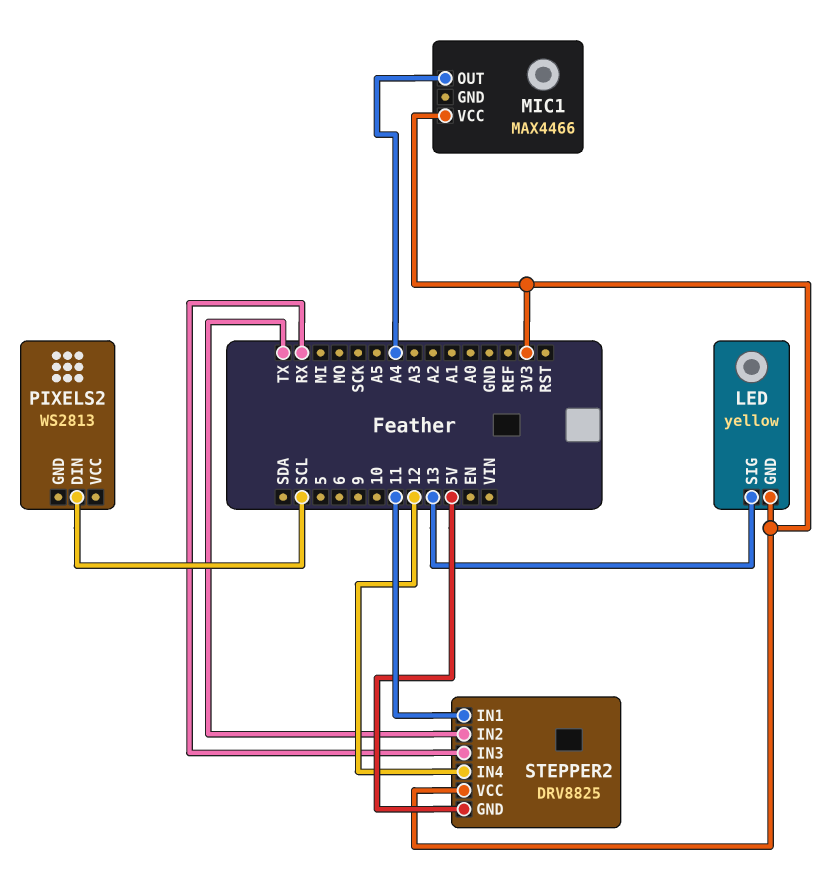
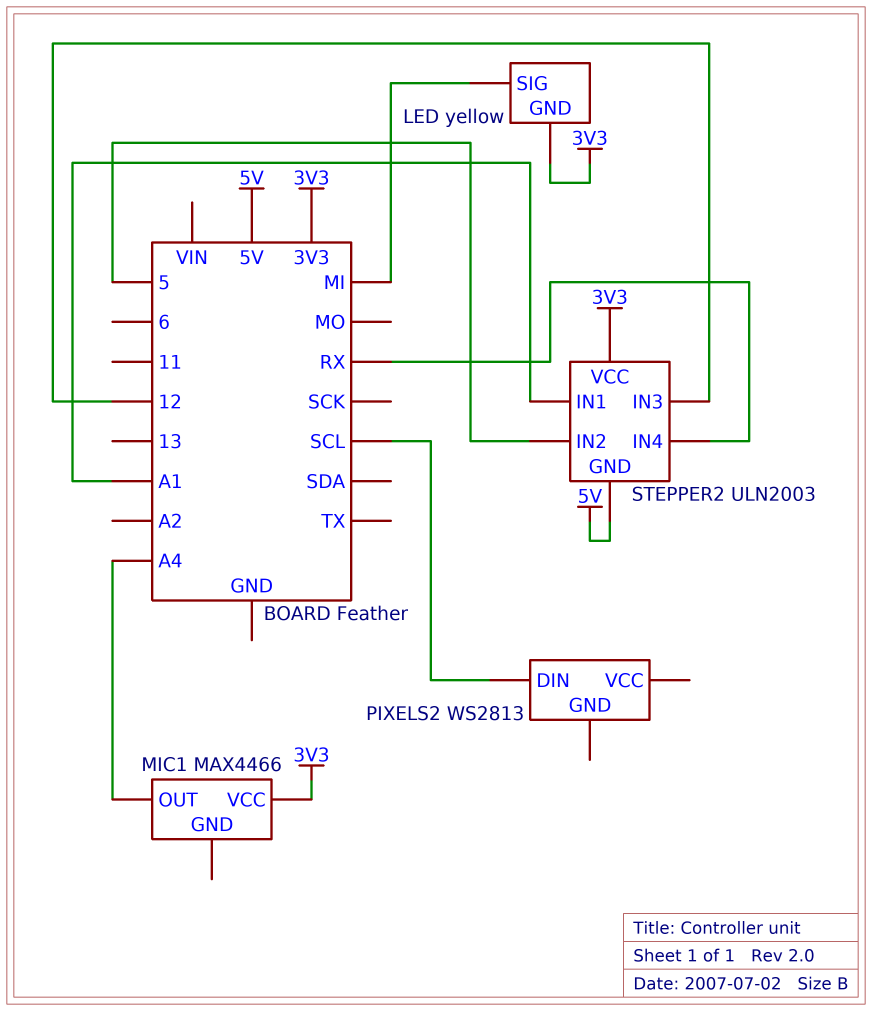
LED pin SIG: 13 -> MI
STEPPER2: DRV8825 -> ULN2003
STEPPER2 pin IN1: 11 -> A1
STEPPER2 pin IN2: TX -> 5
STEPPER2 pin IN3: RX -> 12
STEPPER2 pin IN4: 12 -> RX

